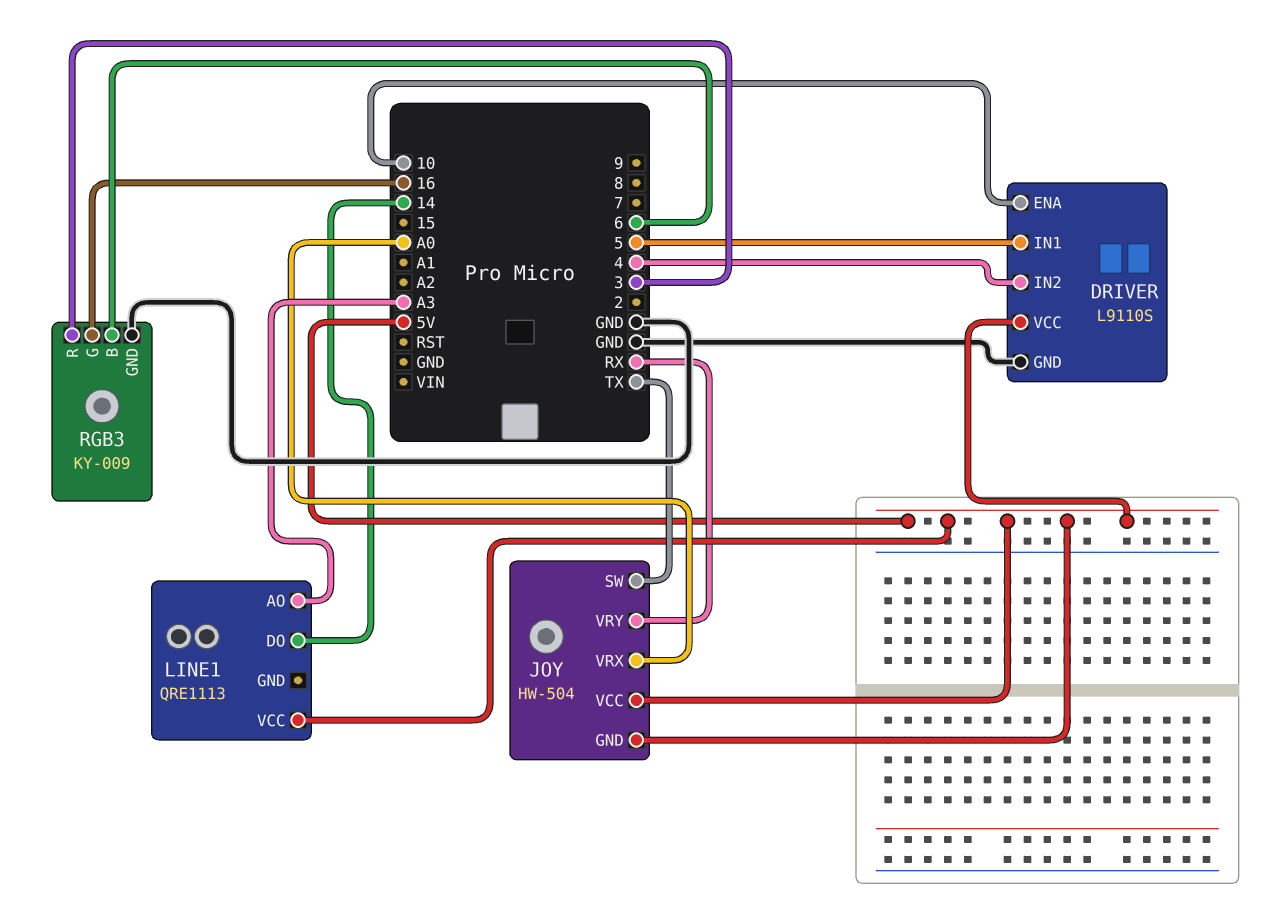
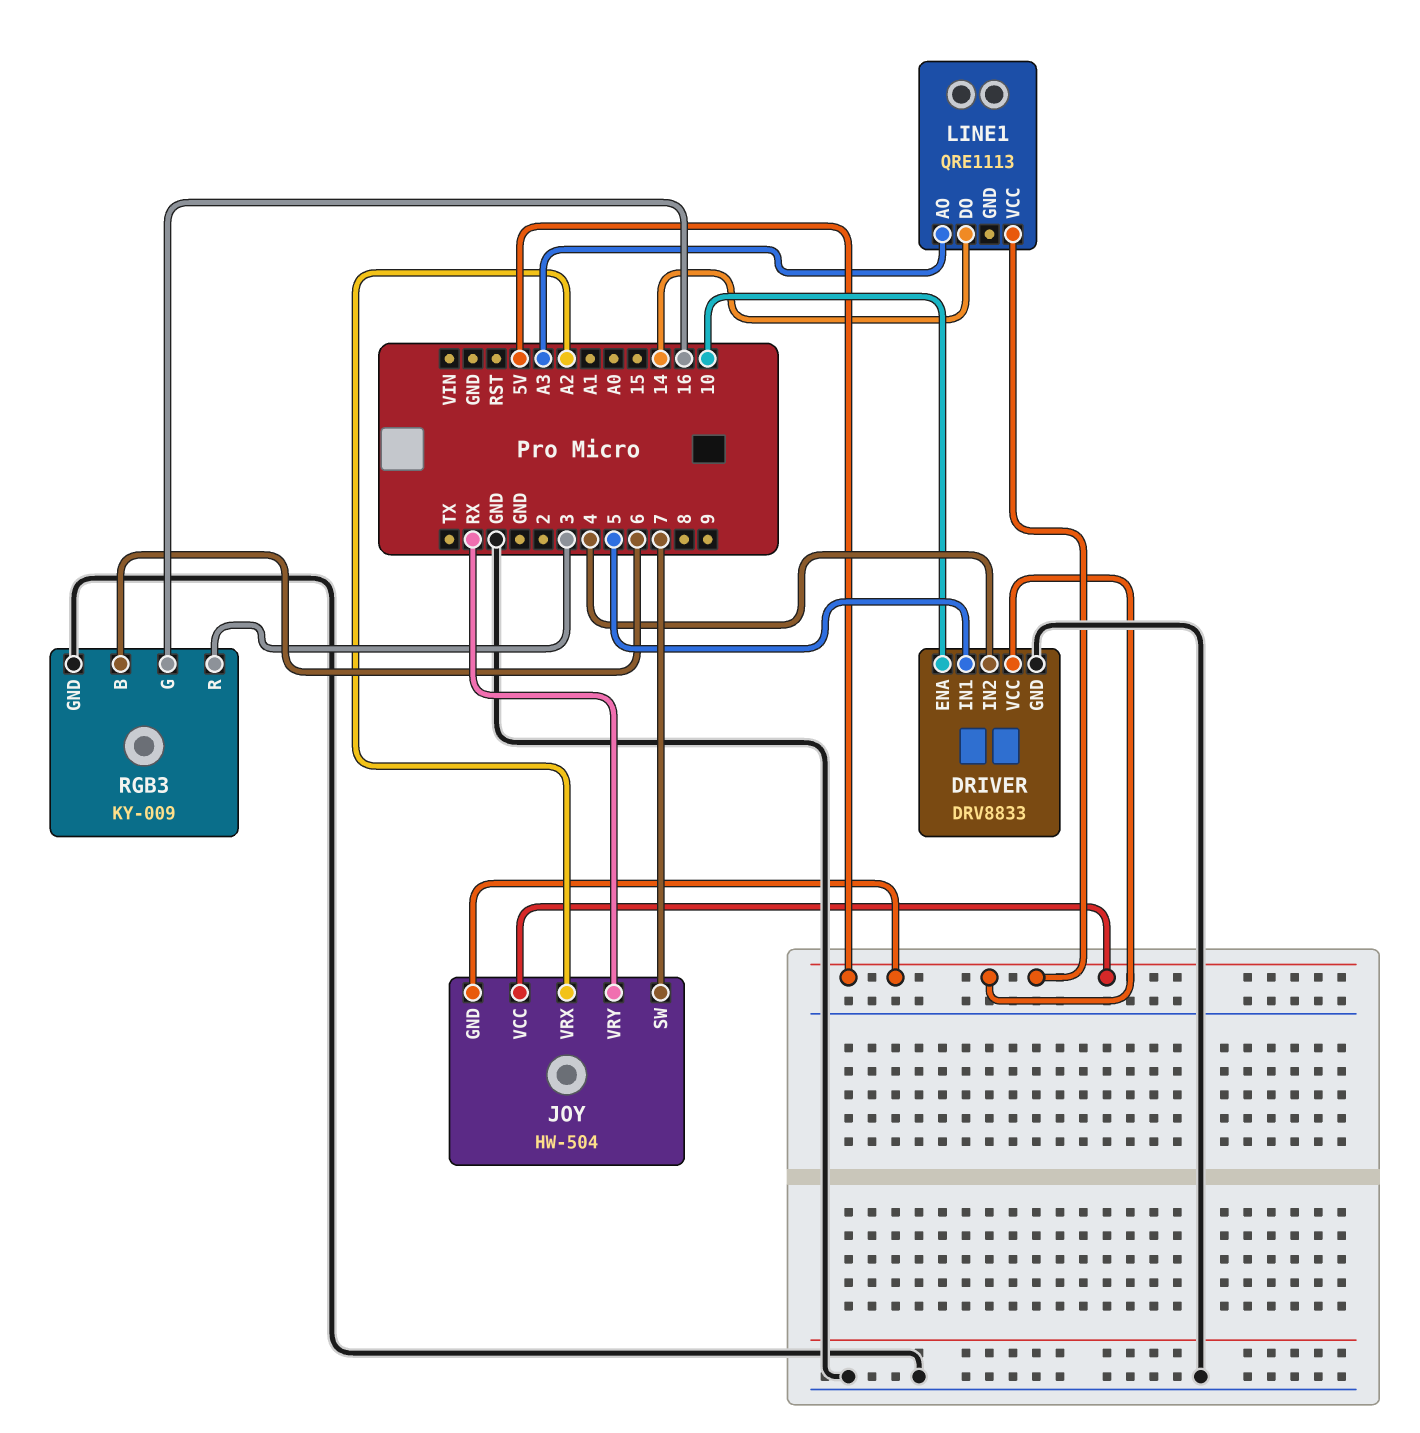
DRIVER: L9110S -> DRV8833
JOY pin SW: TX -> 7
JOY pin VRX: A0 -> A2

